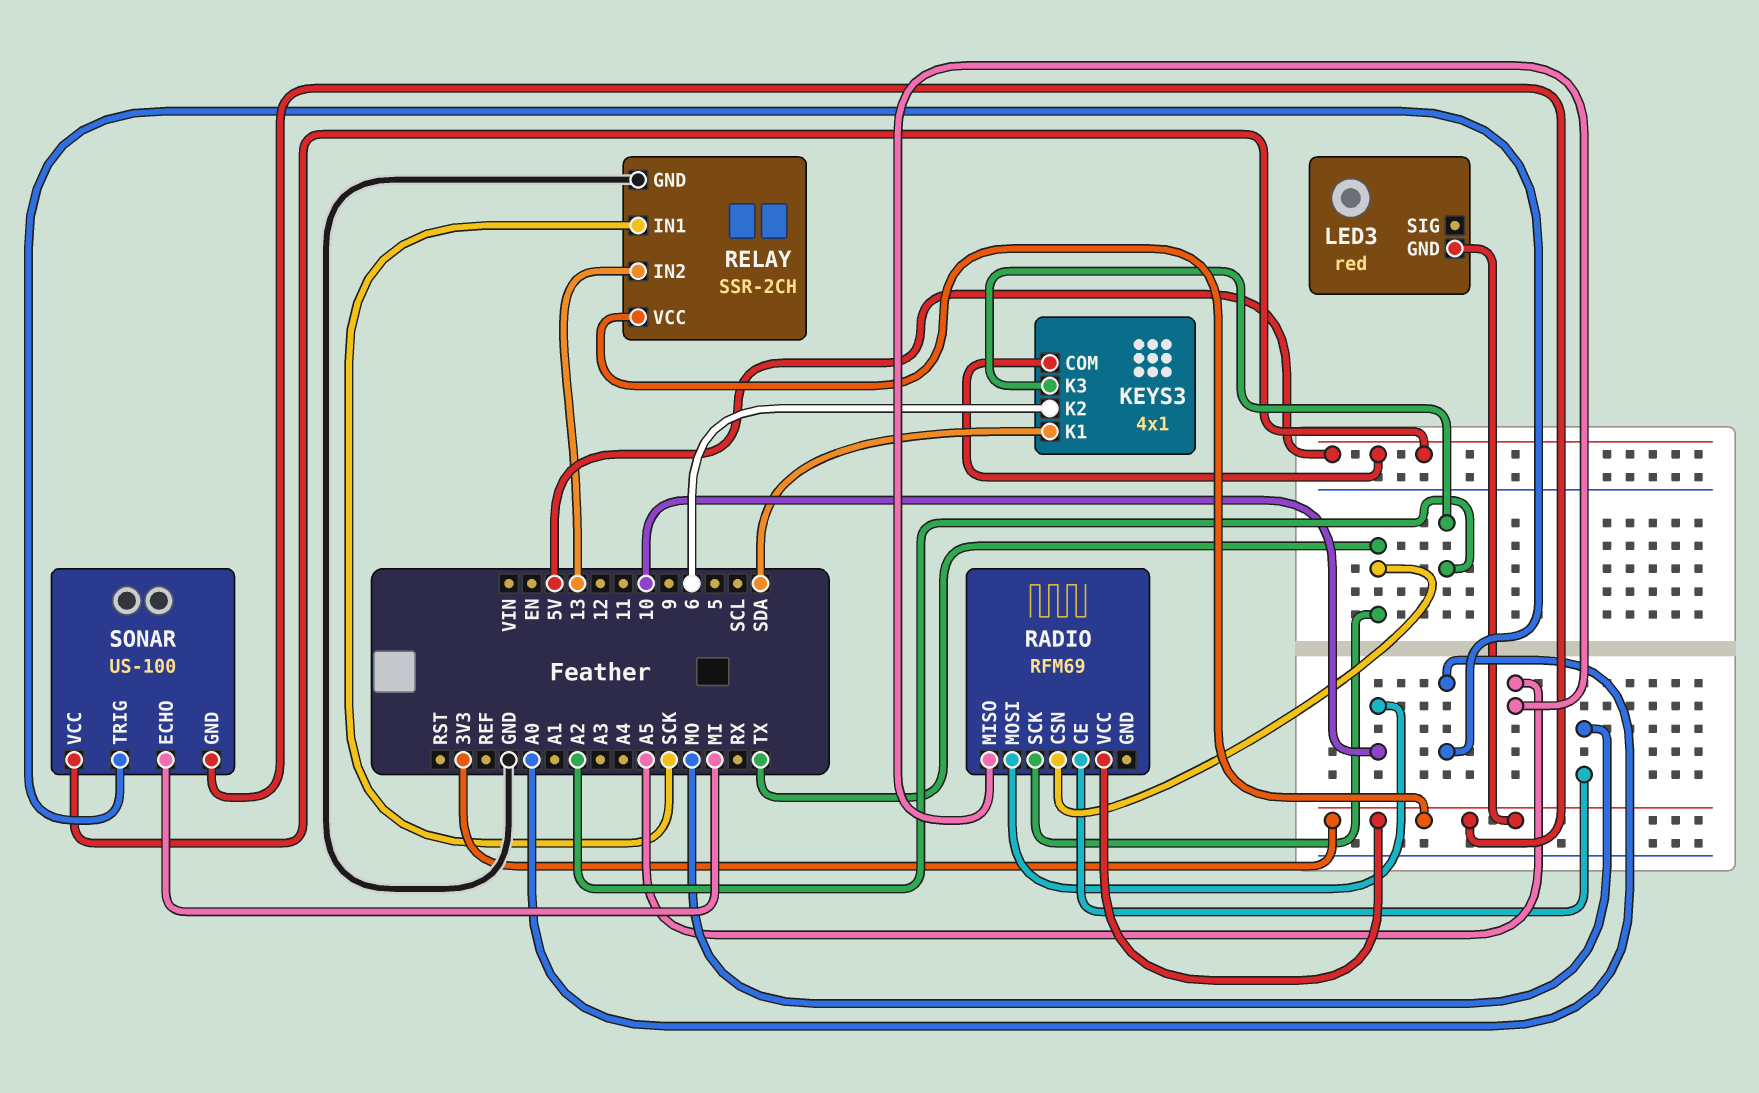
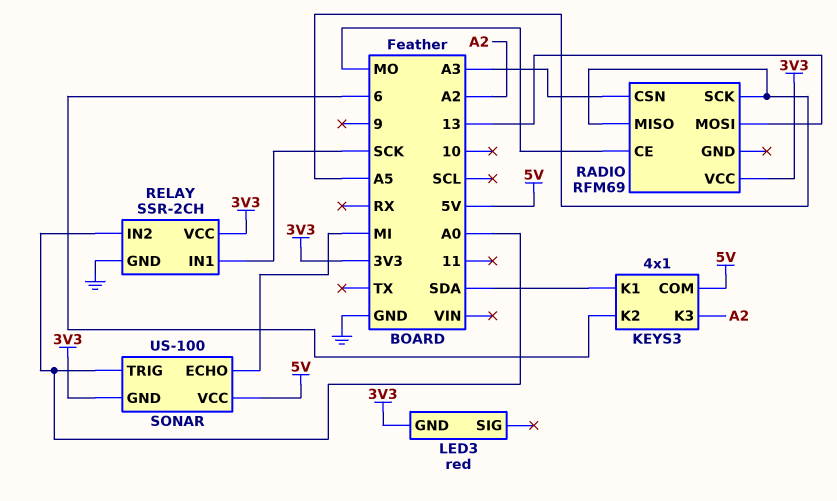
RADIO pin CSN: TX -> A3
RADIO pin MOSI: 10 -> 13
RADIO pin SCK: TX -> A5
RELAY pin IN2: 13 -> A0

